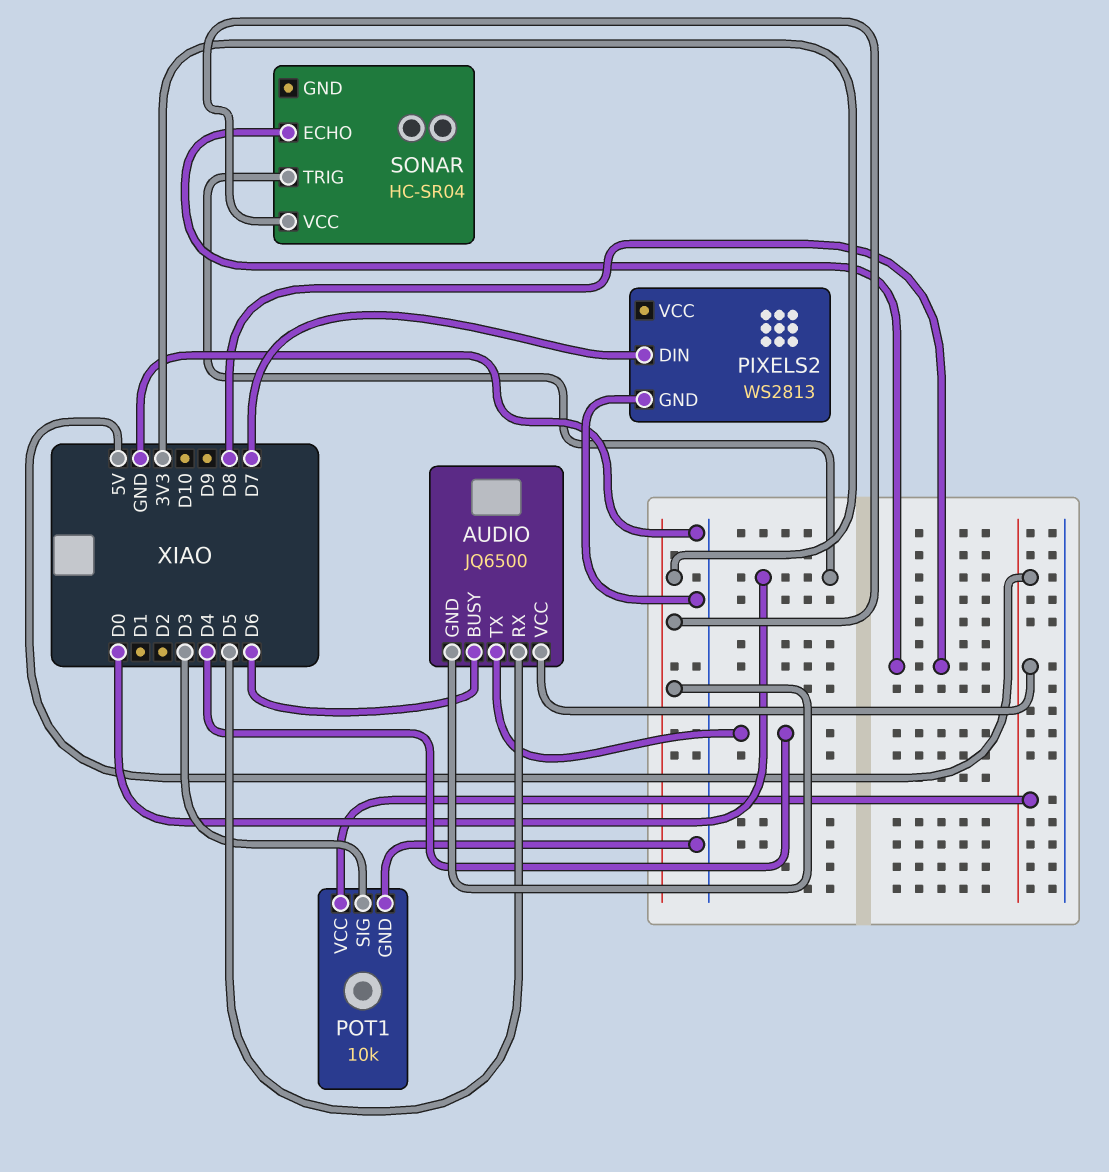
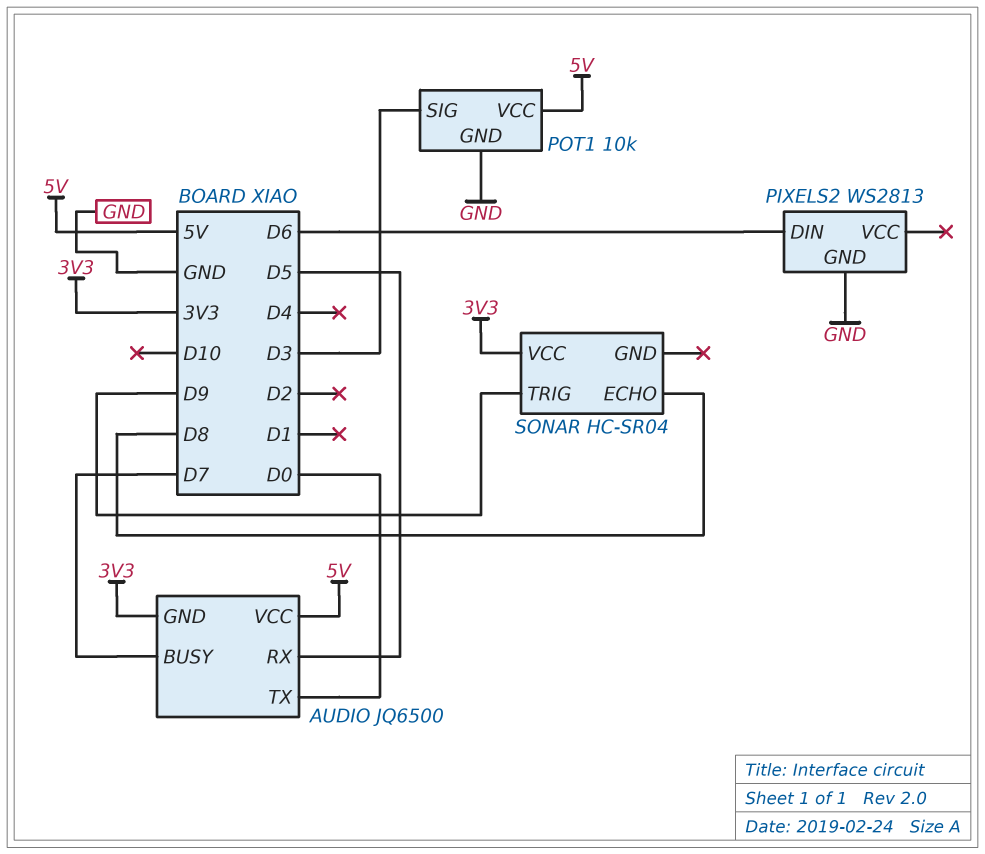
AUDIO pin BUSY: D6 -> D7
AUDIO pin TX: D4 -> D0
PIXELS2 pin DIN: D7 -> D6
SONAR pin TRIG: D0 -> D9

